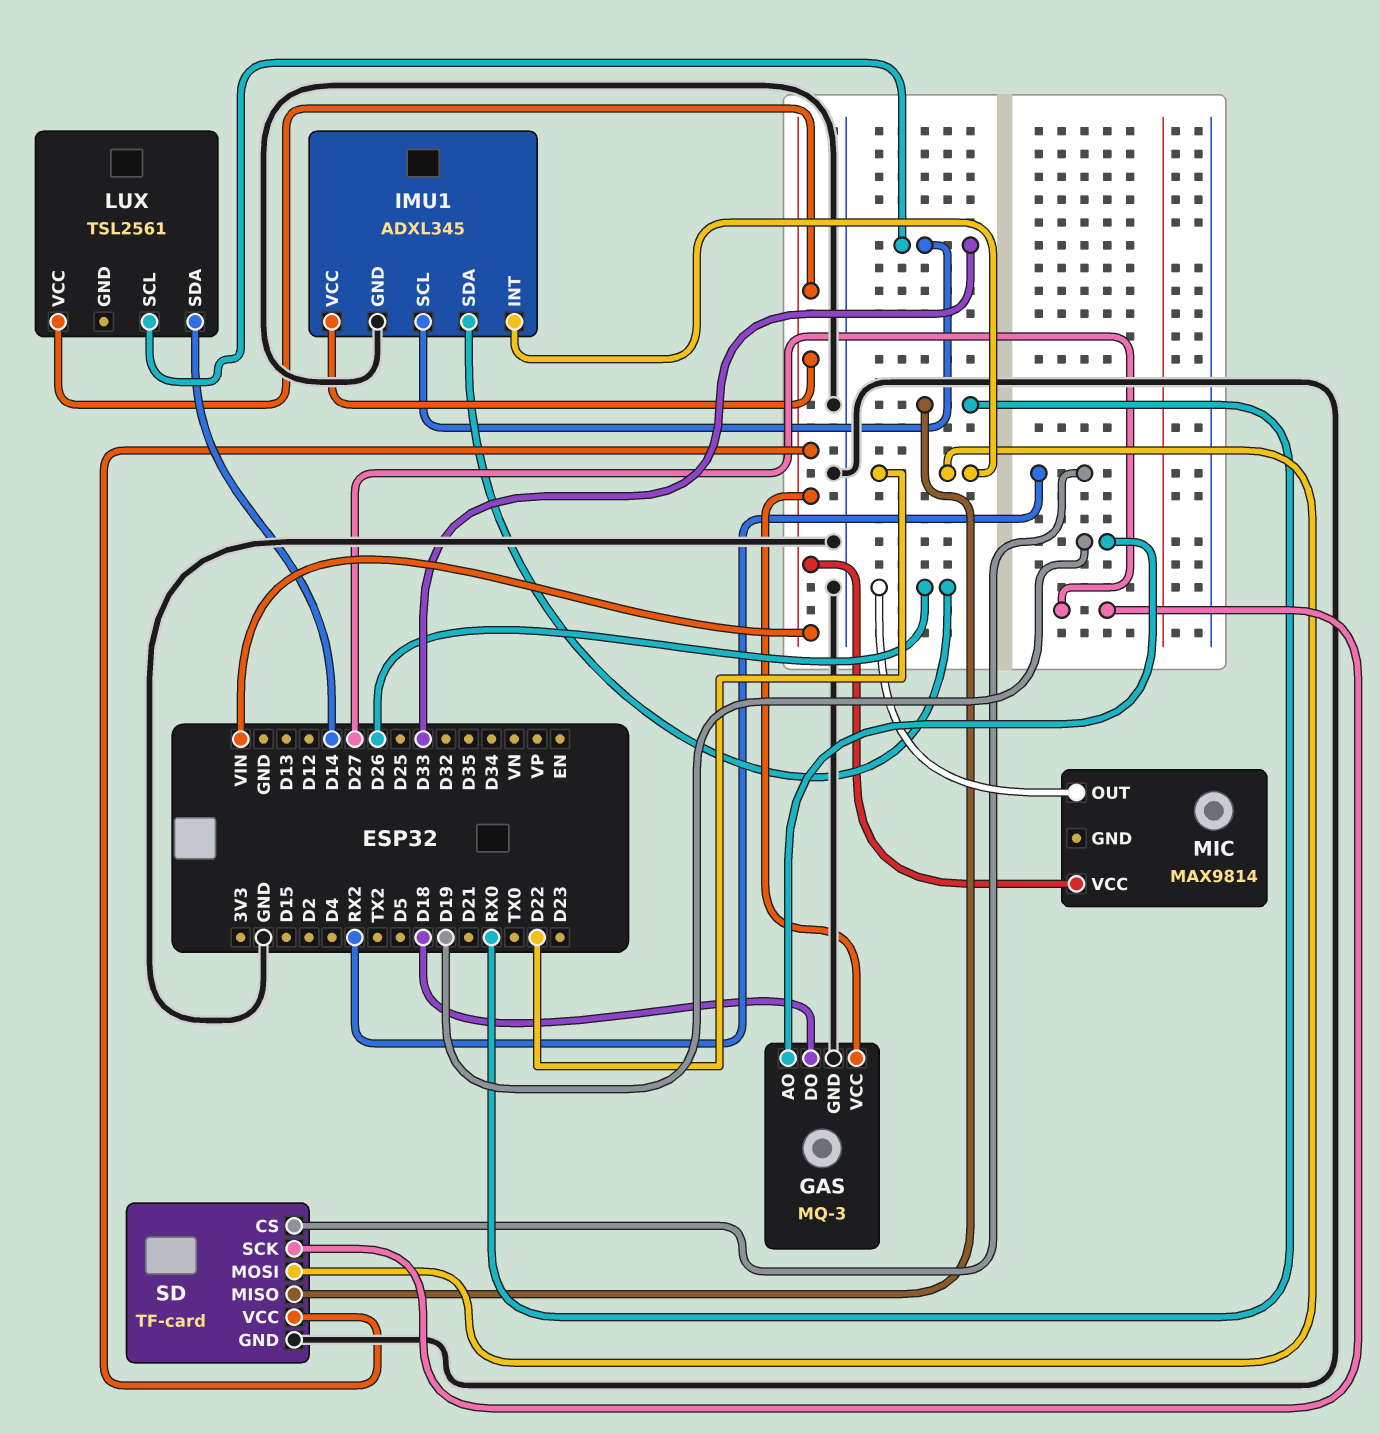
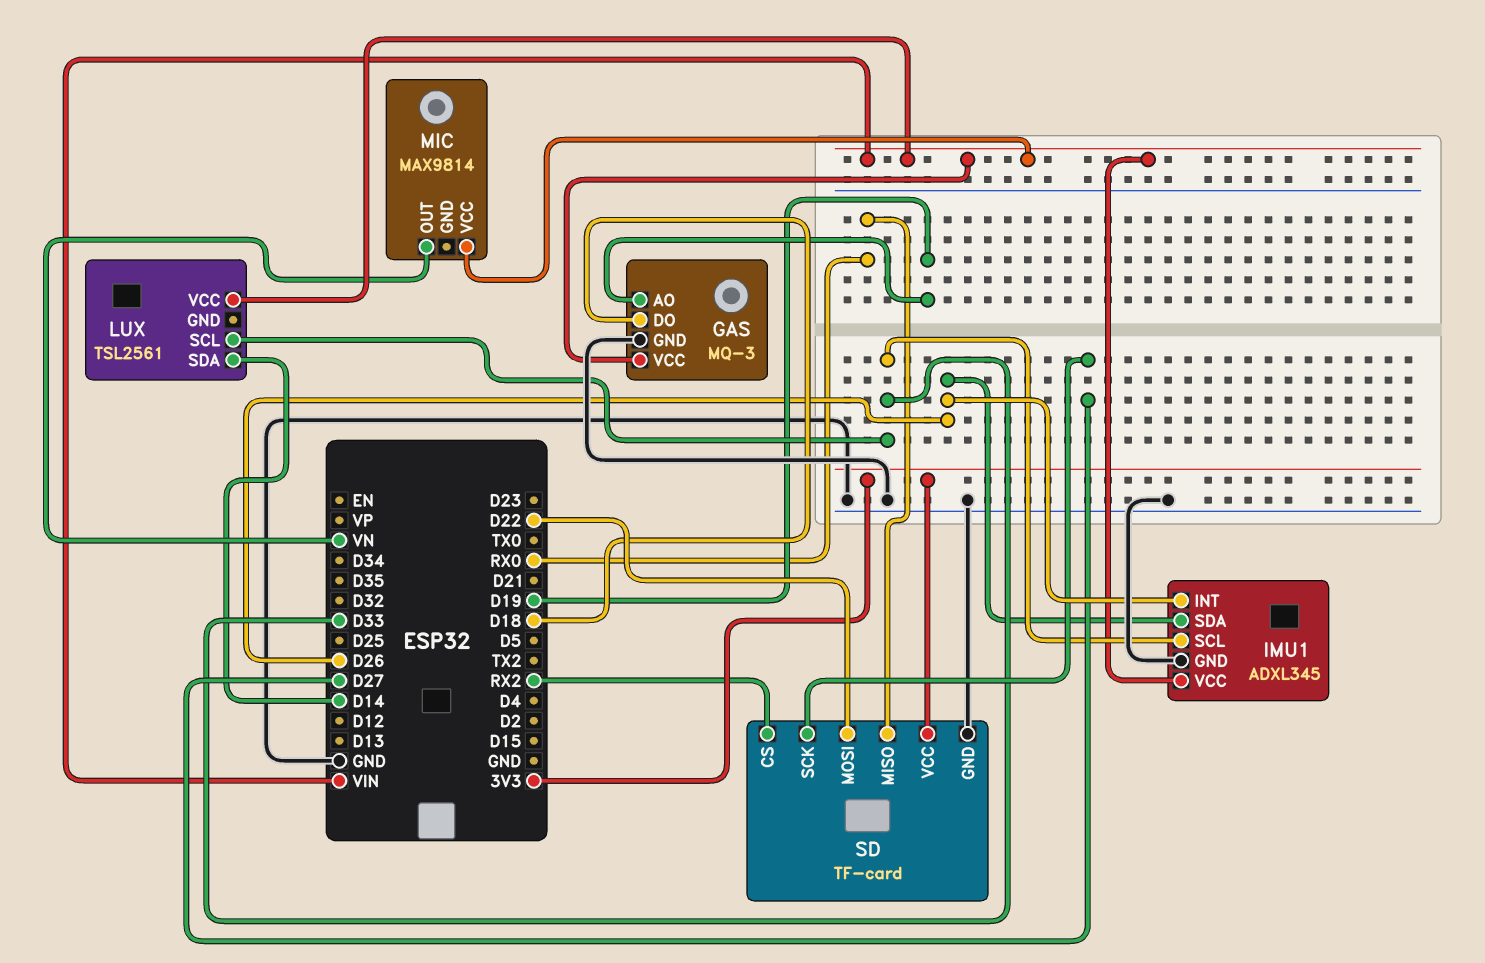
IMU1 pin INT: D22 -> D26
MIC pin OUT: D26 -> VN
SD pin VCC: VIN -> 3V3

